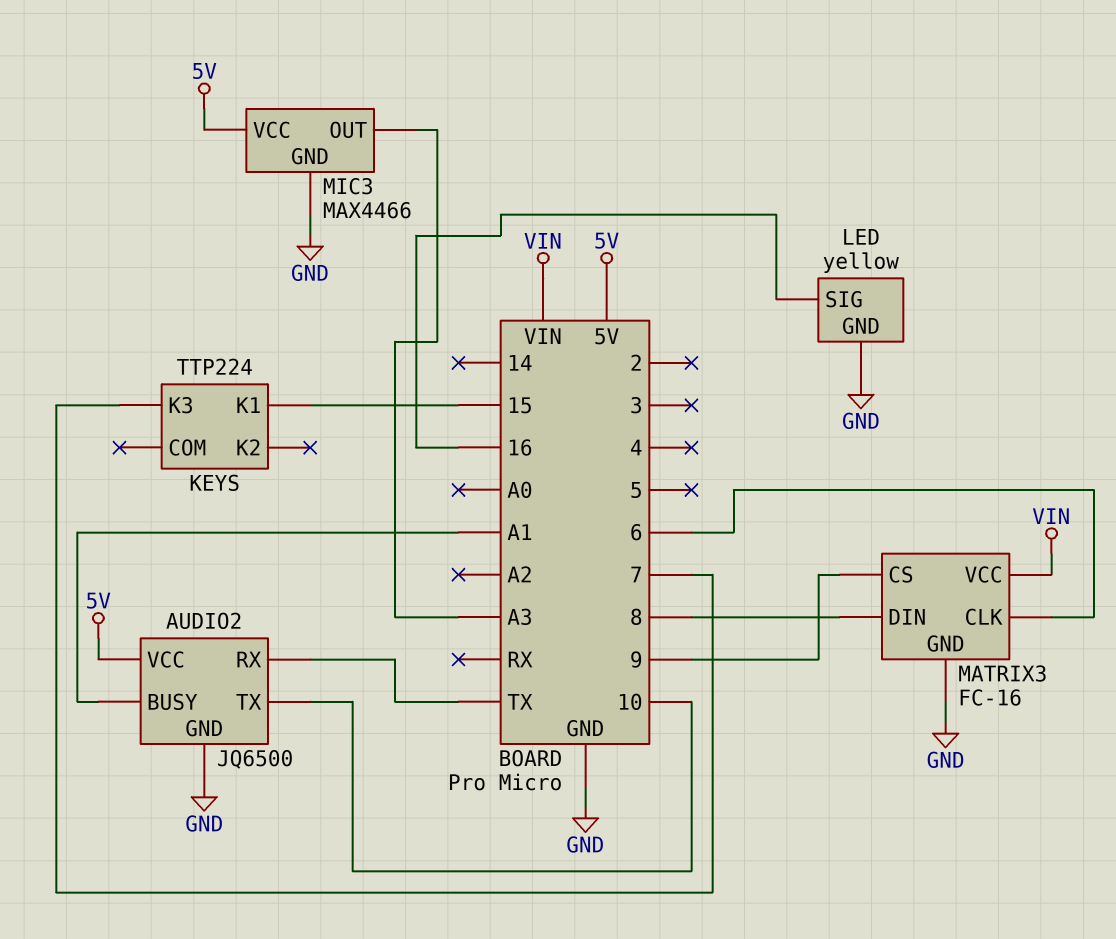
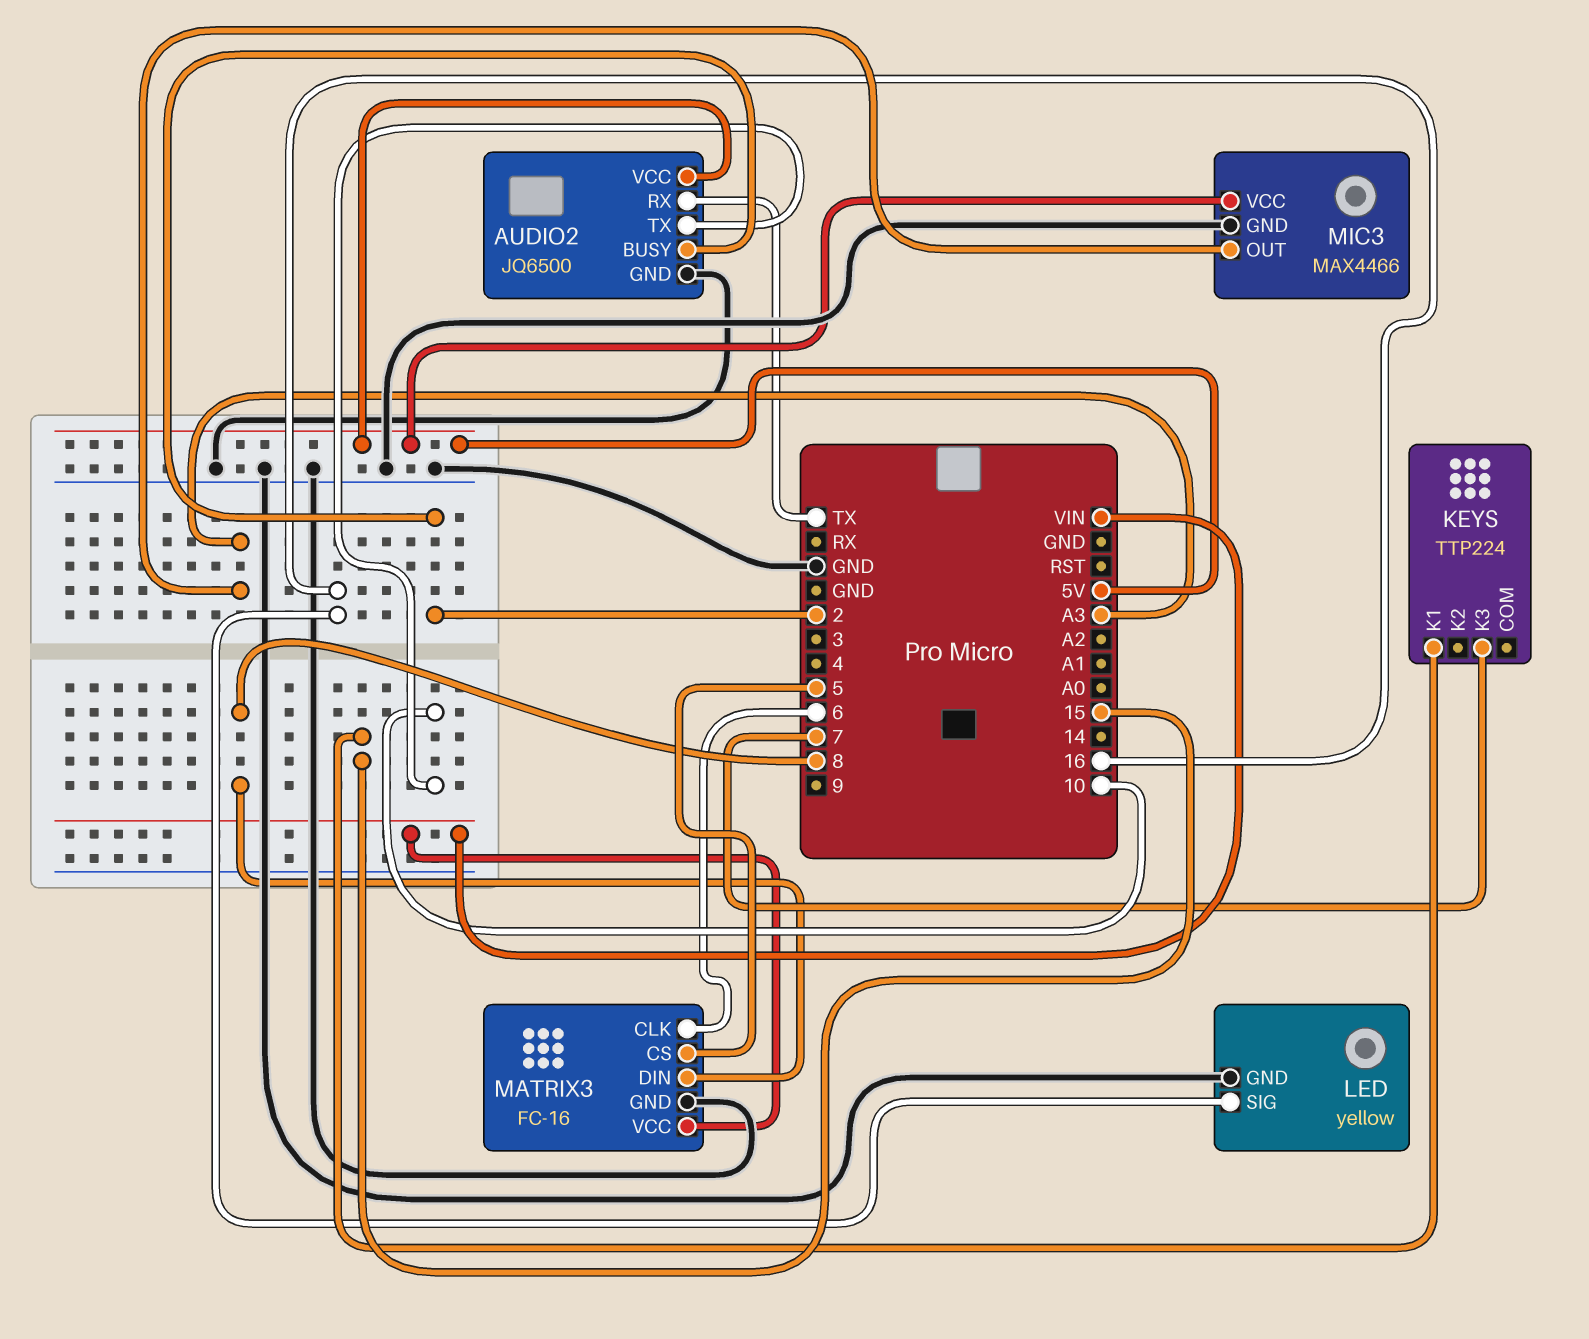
AUDIO2 pin BUSY: A1 -> 2
MATRIX3 pin CS: 9 -> 5

